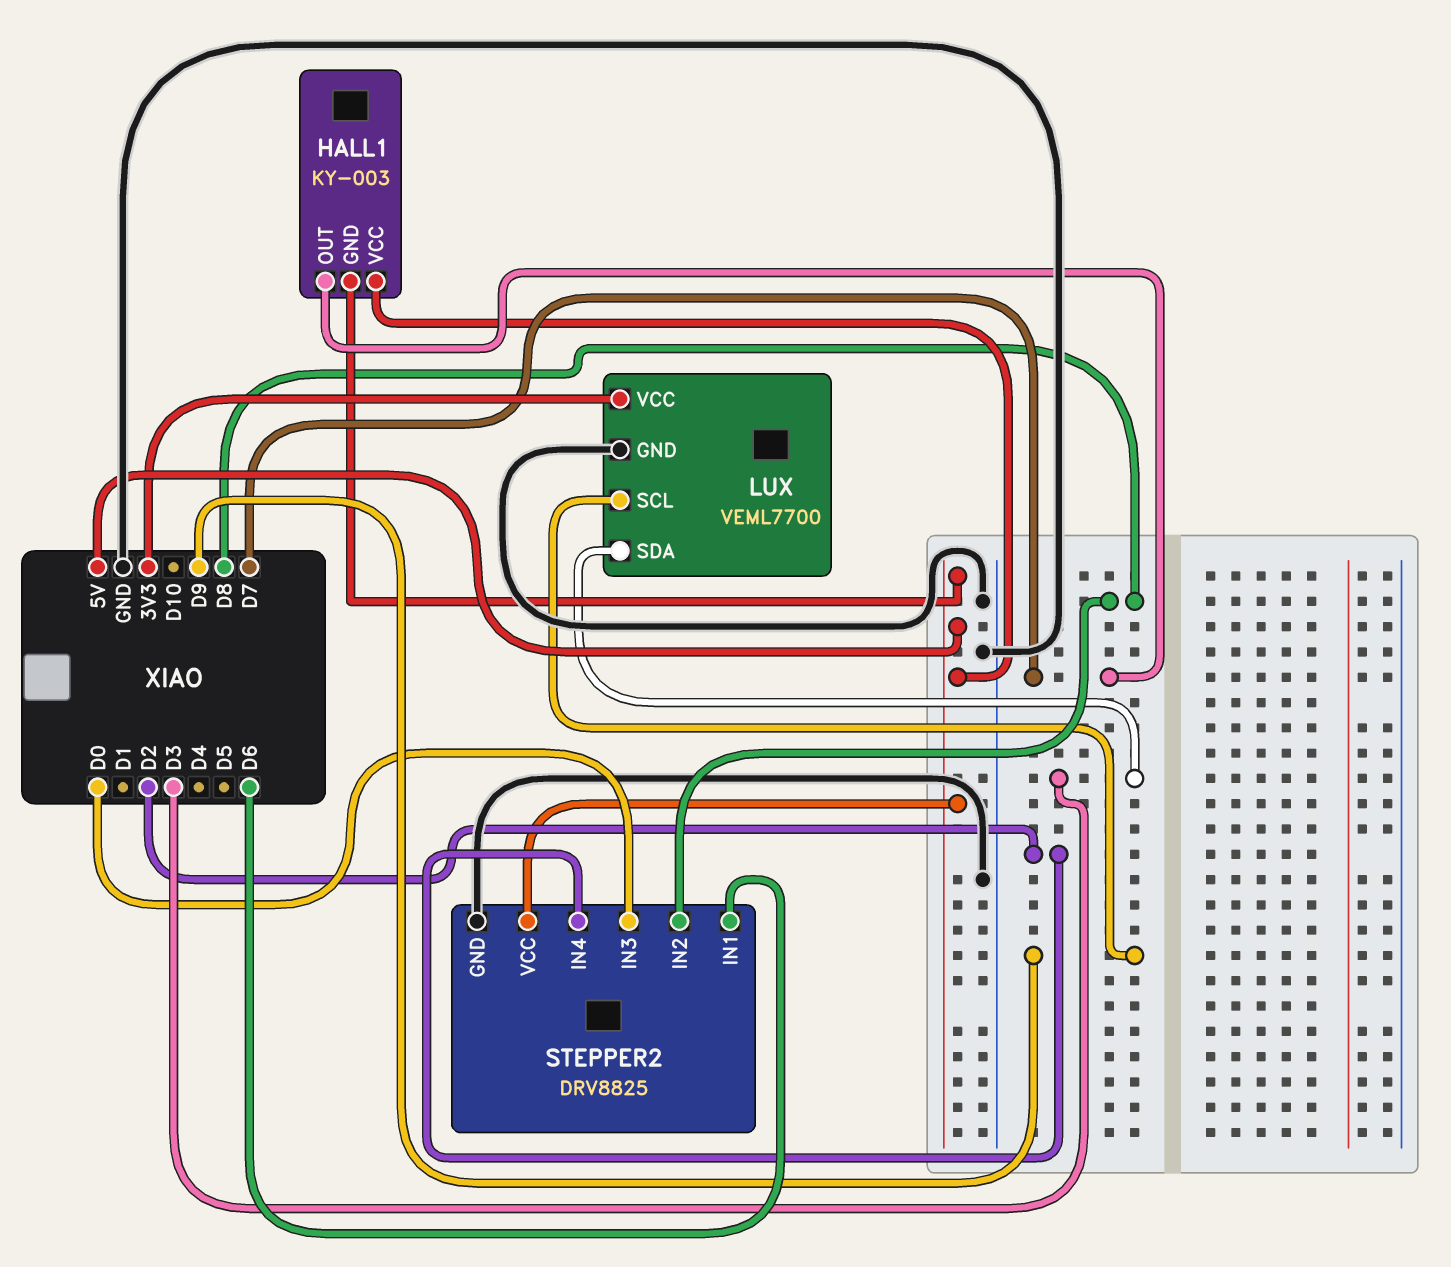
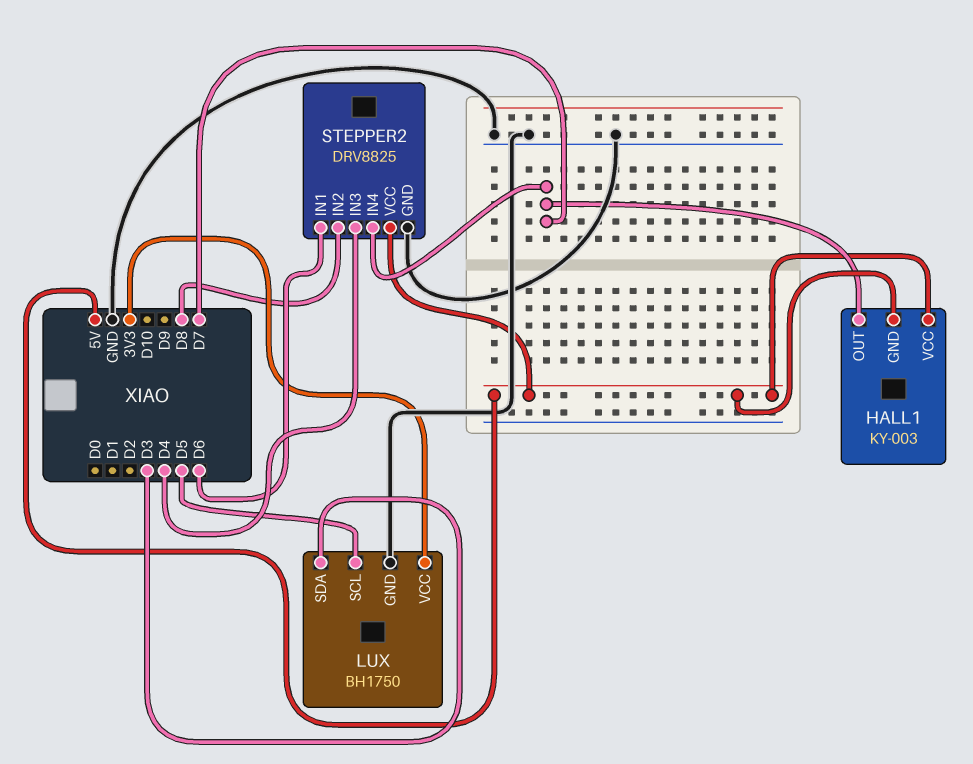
LUX: VEML7700 -> BH1750
LUX pin SCL: D9 -> D5
STEPPER2 pin IN3: D0 -> D4
STEPPER2 pin IN4: D2 -> D7

